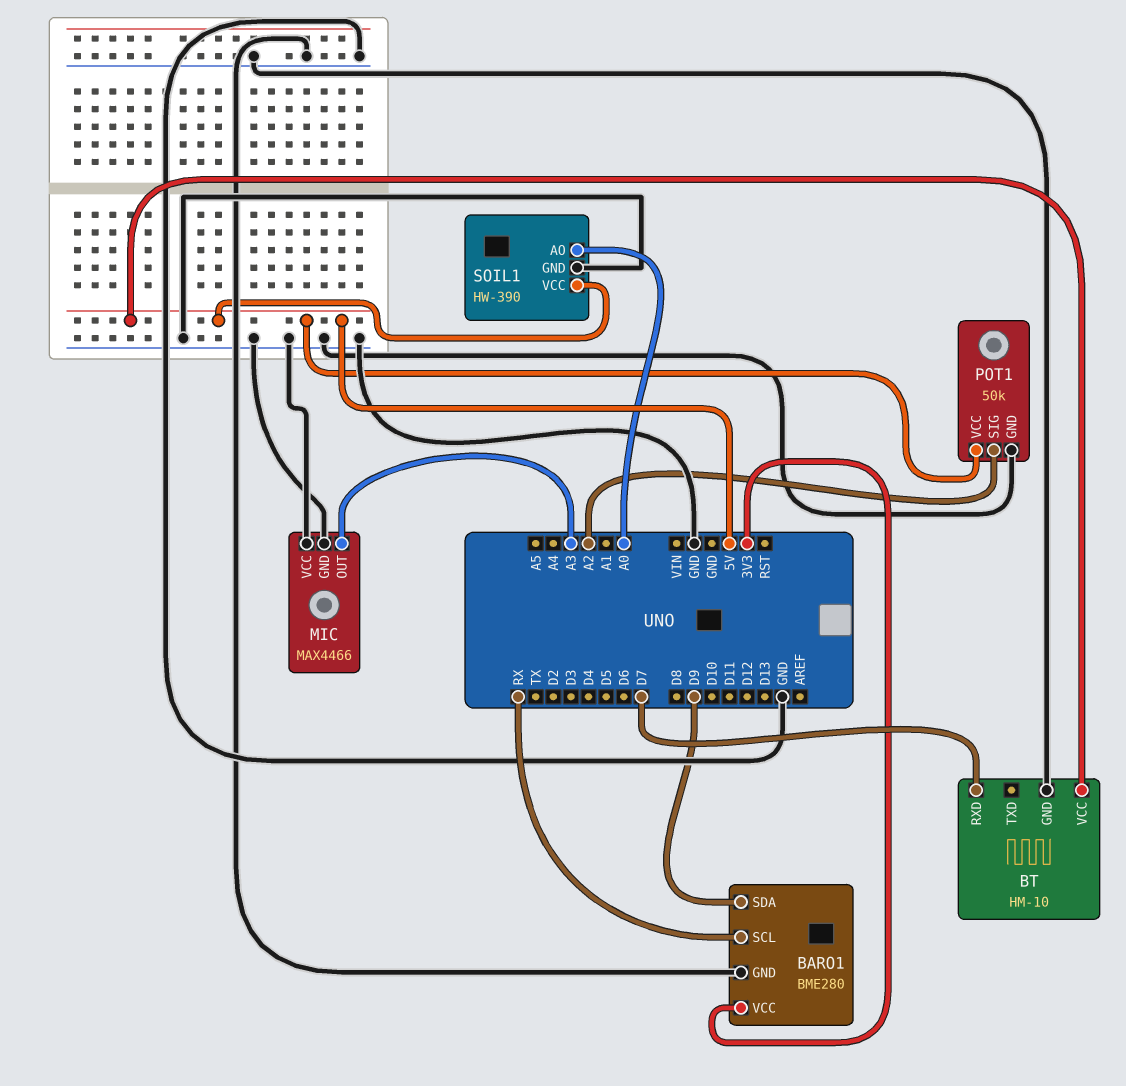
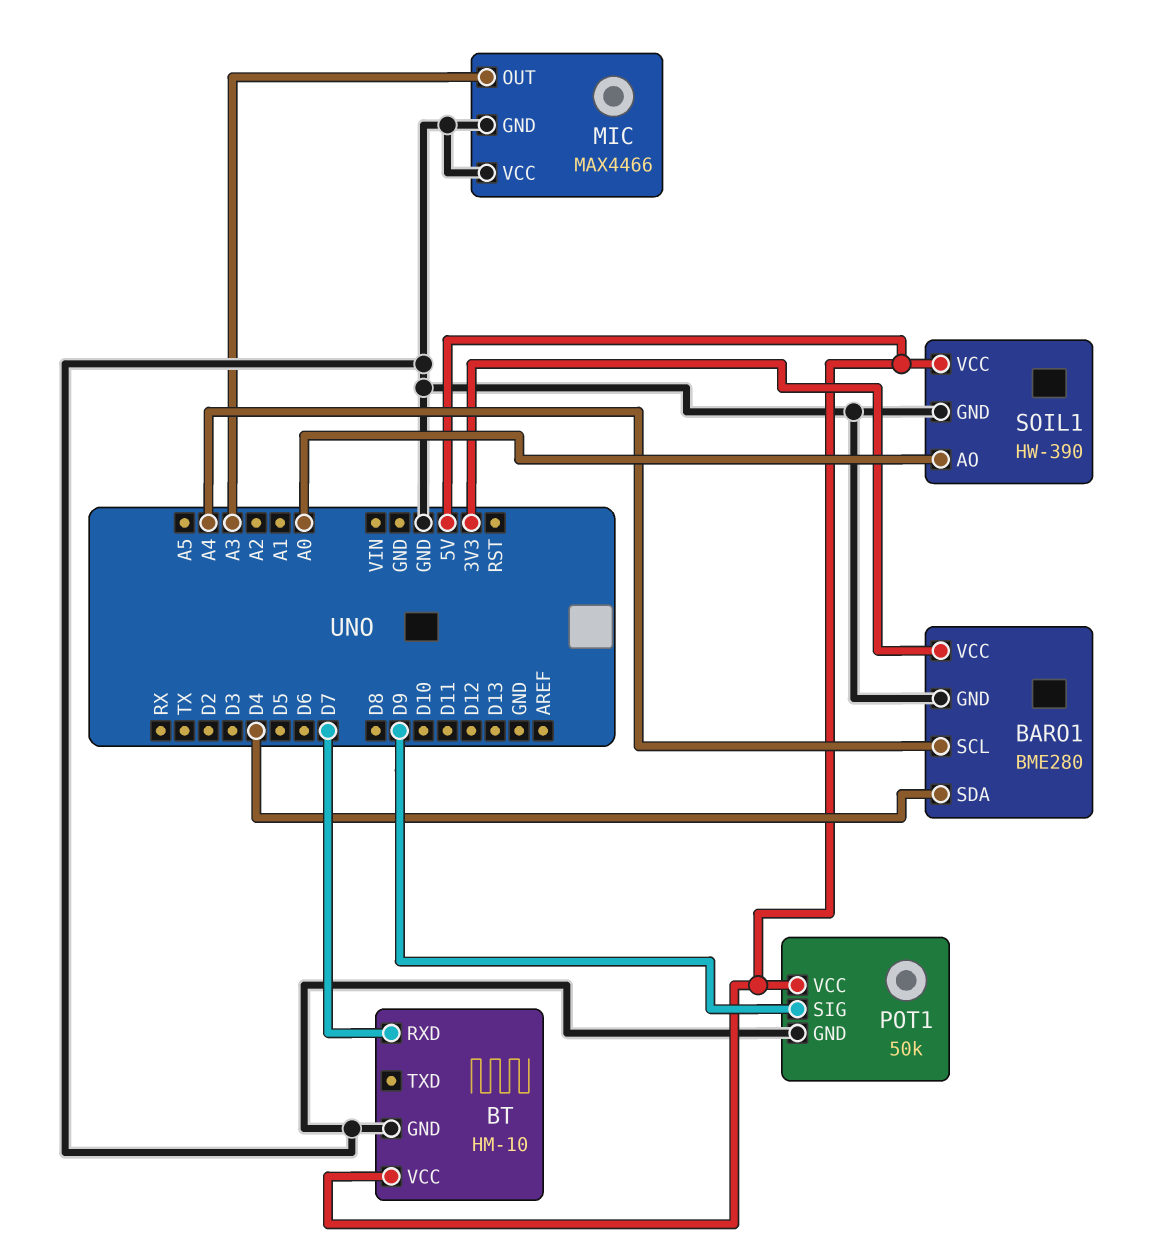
BARO1 pin SCL: RX -> A4
BARO1 pin SDA: D9 -> D4
POT1 pin SIG: A2 -> D9

